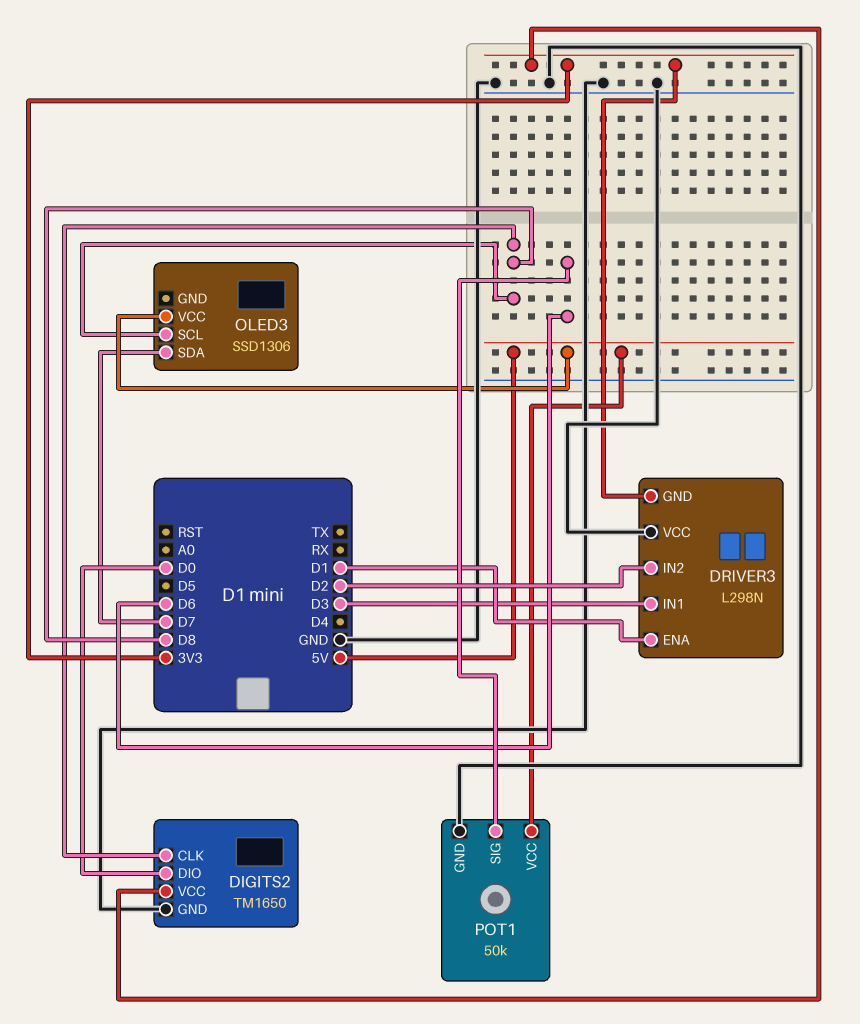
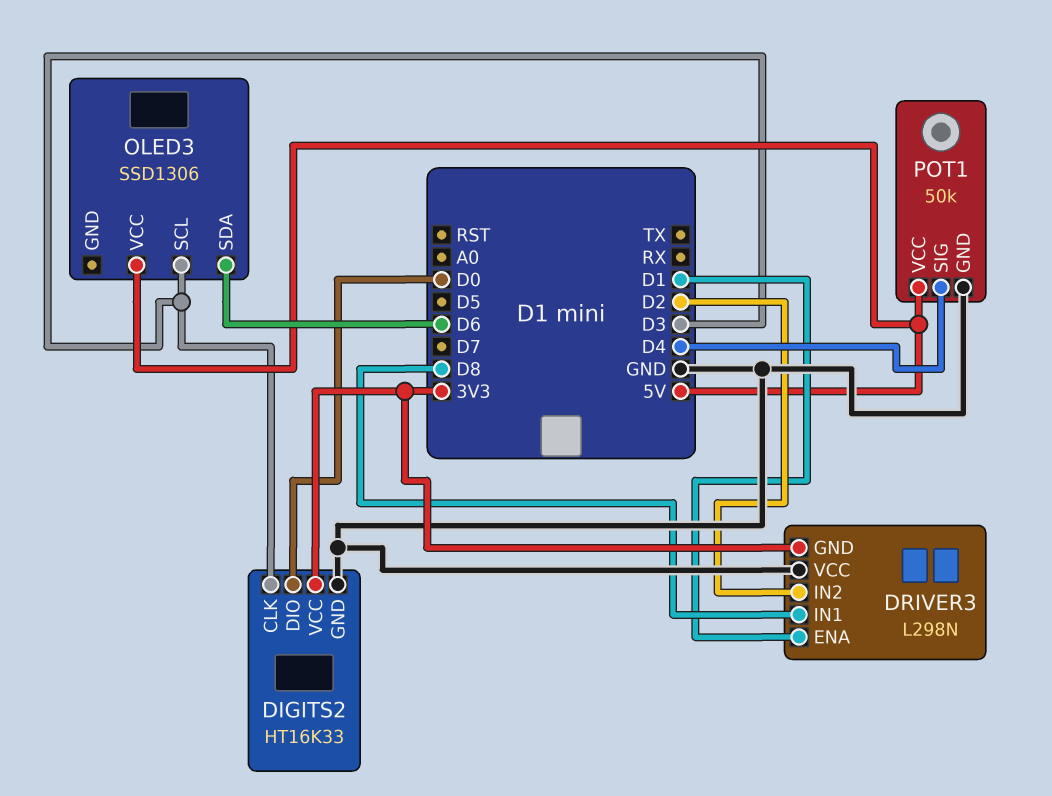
DIGITS2: TM1650 -> HT16K33
DIGITS2 pin CLK: D8 -> D3
DRIVER3 pin IN1: D3 -> D8
OLED3 pin SCL: D8 -> D3
OLED3 pin SDA: D7 -> D6
POT1 pin SIG: D6 -> D4

